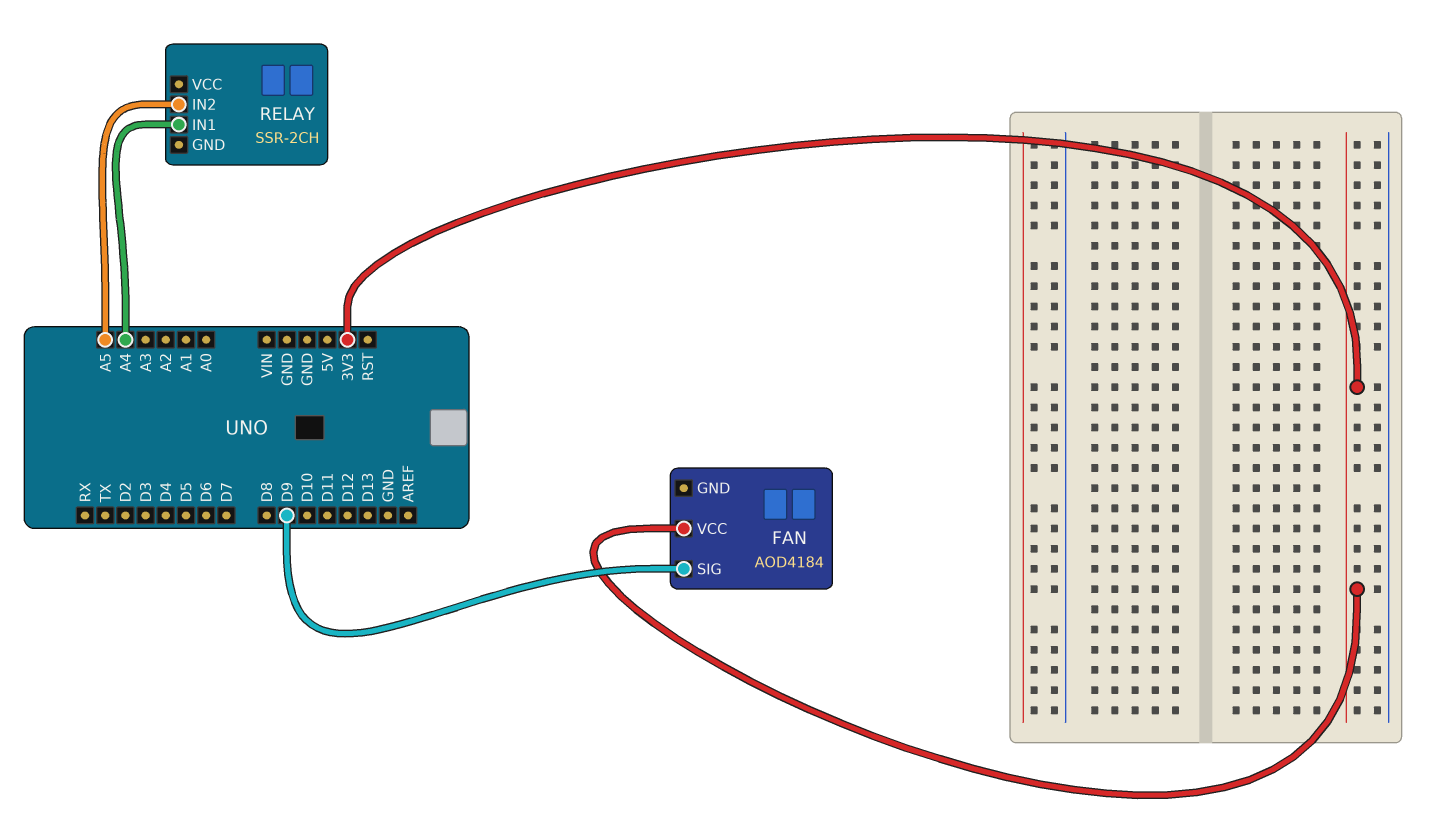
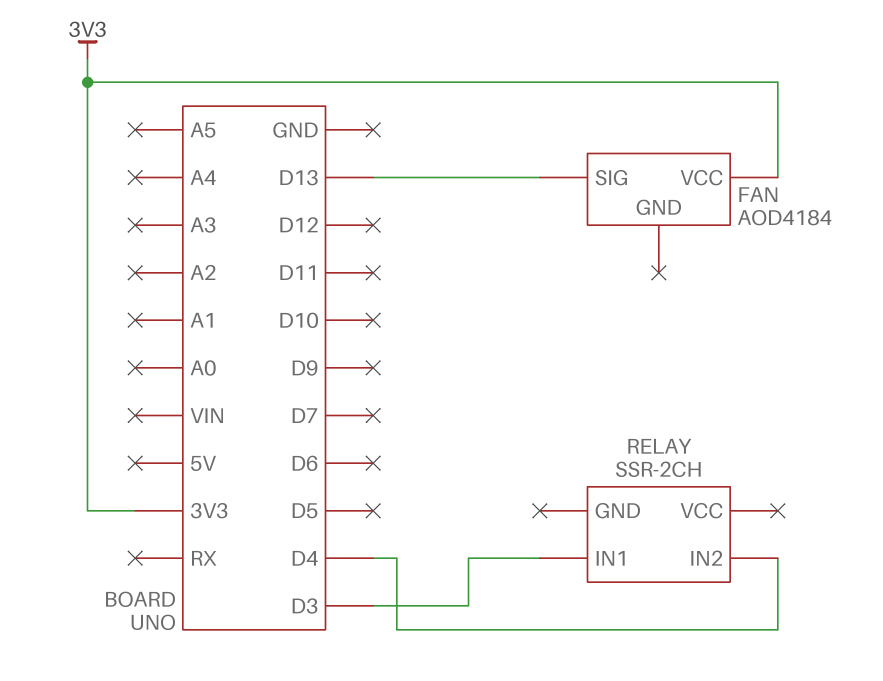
FAN pin SIG: D9 -> D13
RELAY pin IN1: A4 -> D3
RELAY pin IN2: A5 -> D4

